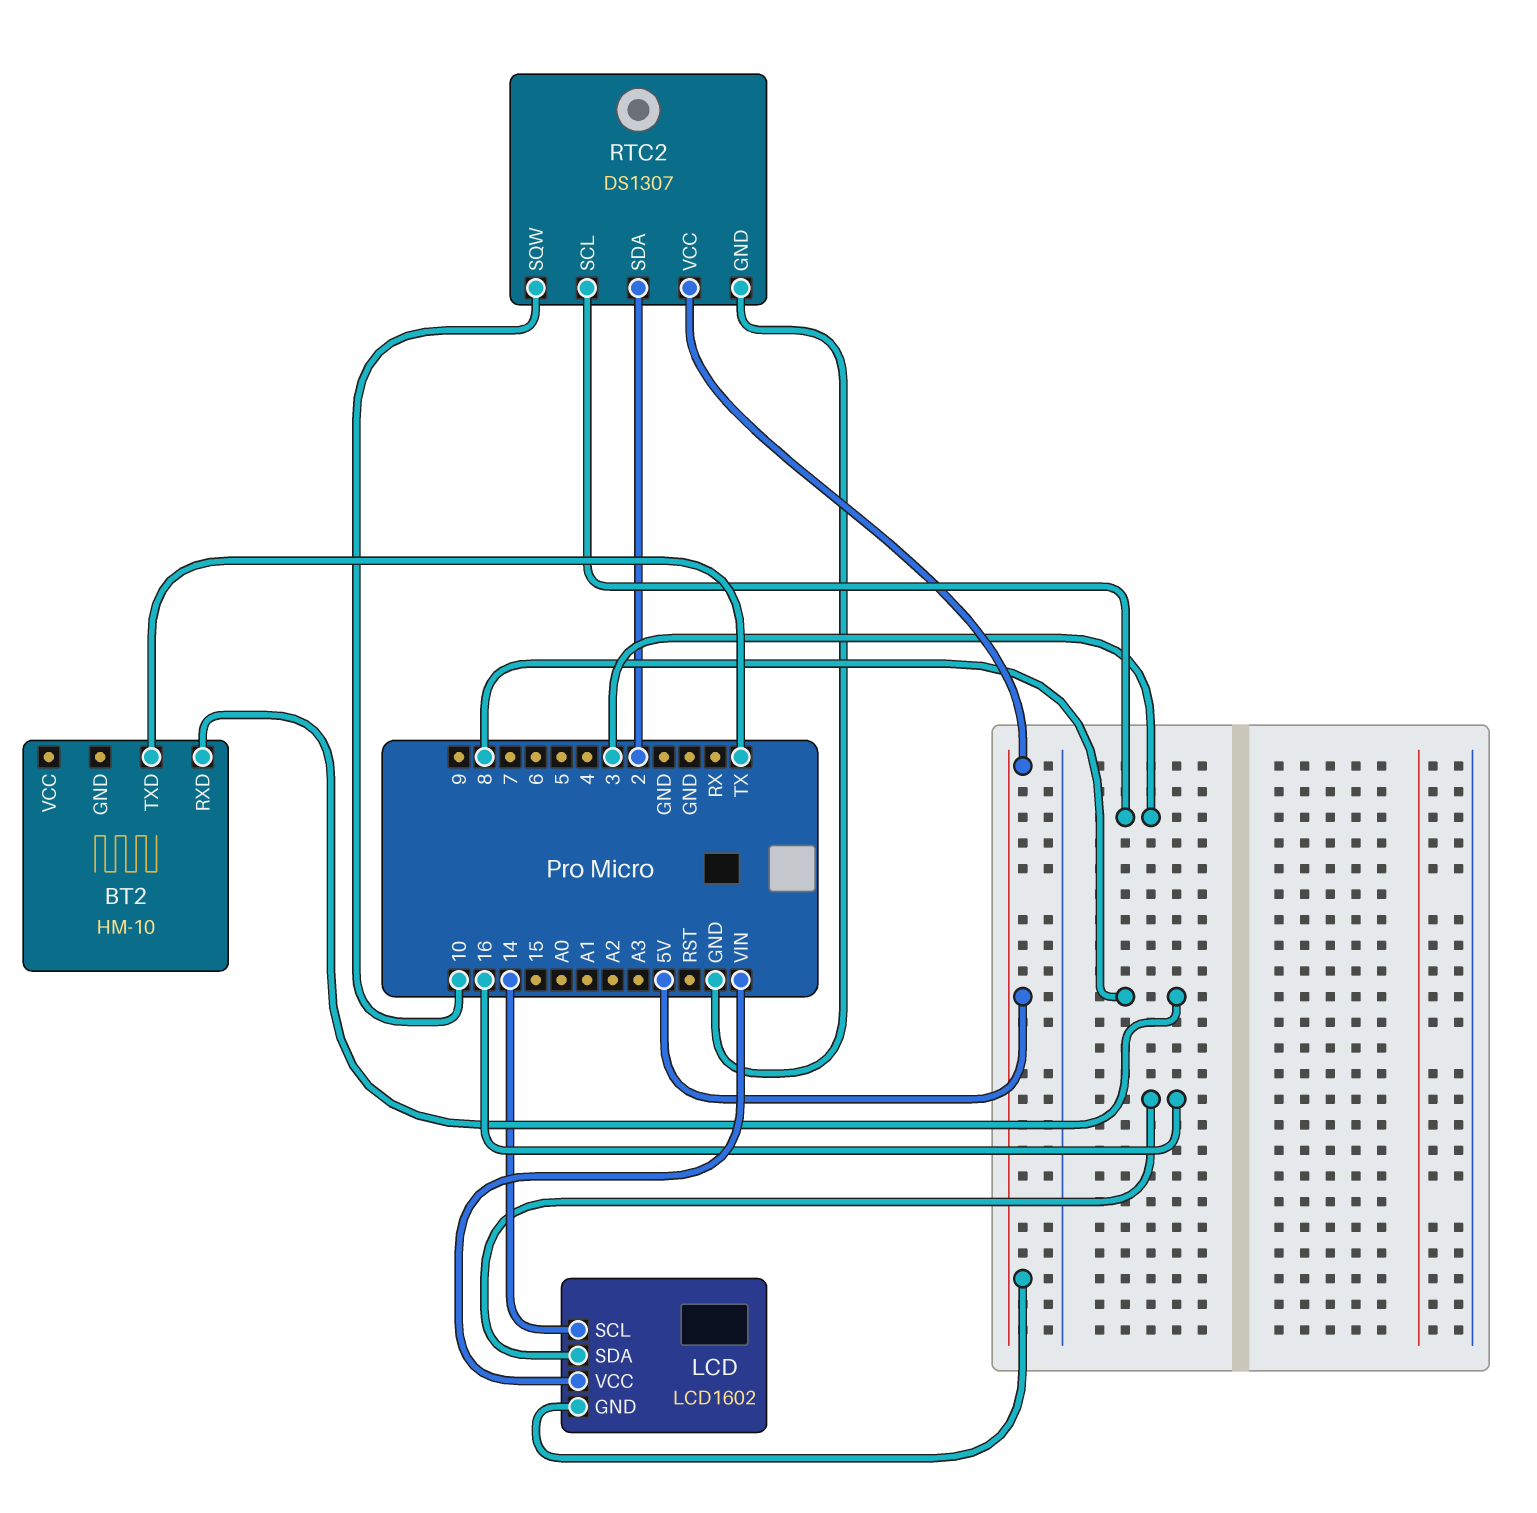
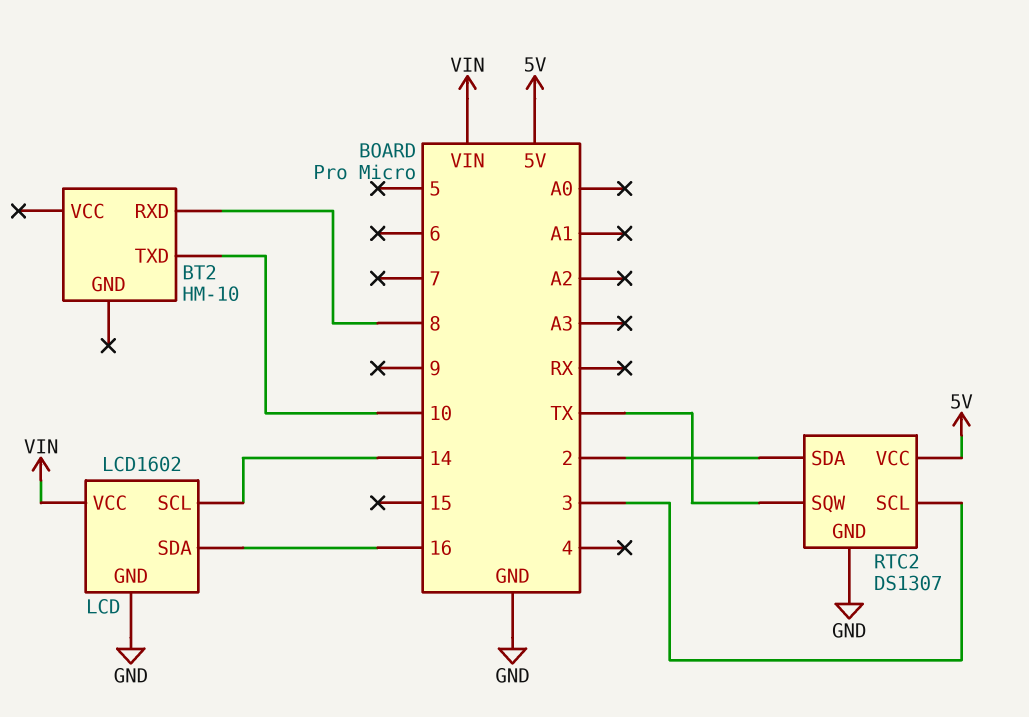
BT2 pin TXD: TX -> 10
LCD pin GND: 5V -> GND
RTC2 pin SQW: 10 -> TX

